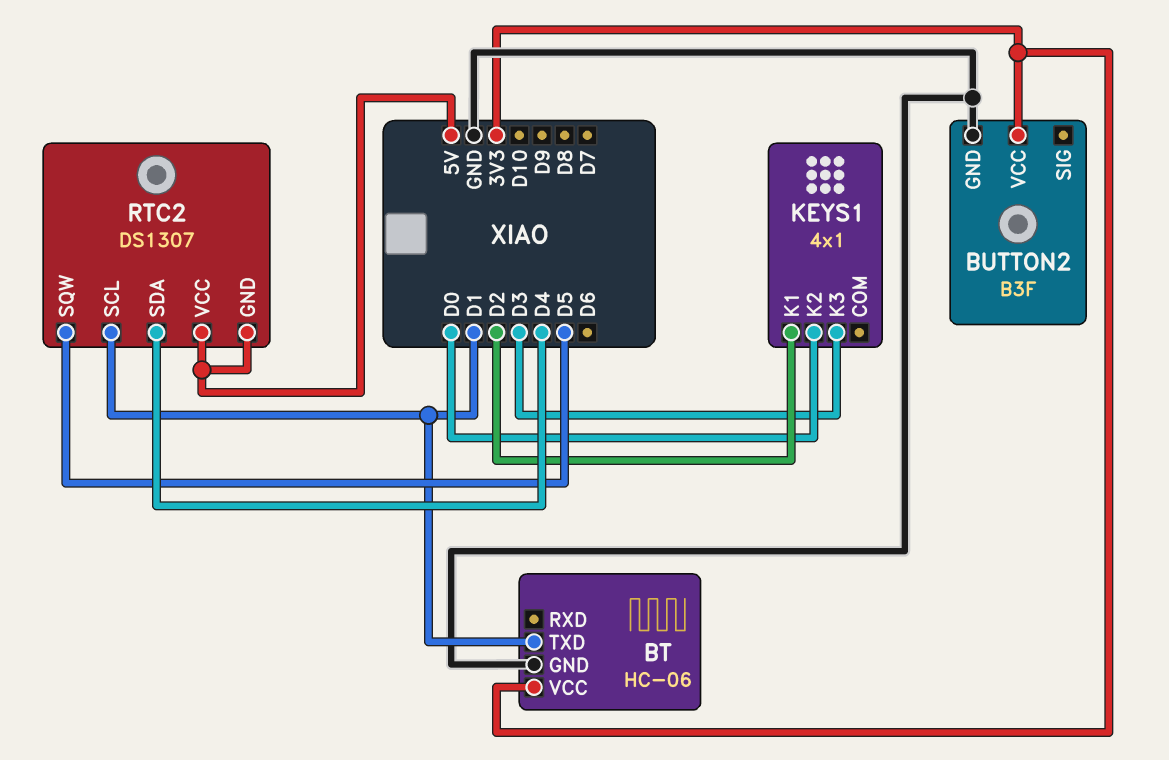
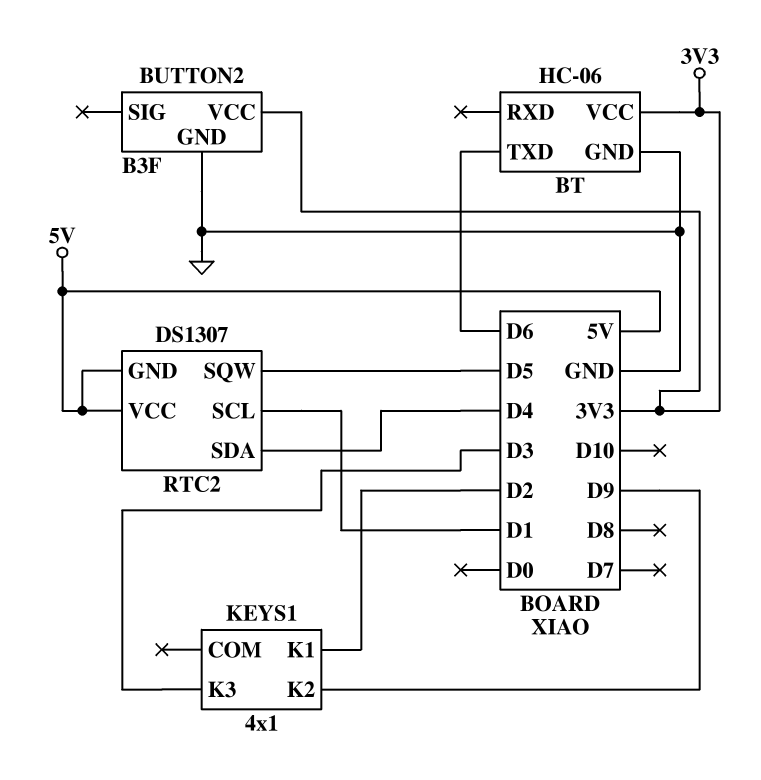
BT pin TXD: D1 -> D6
KEYS1 pin K2: D0 -> D9

